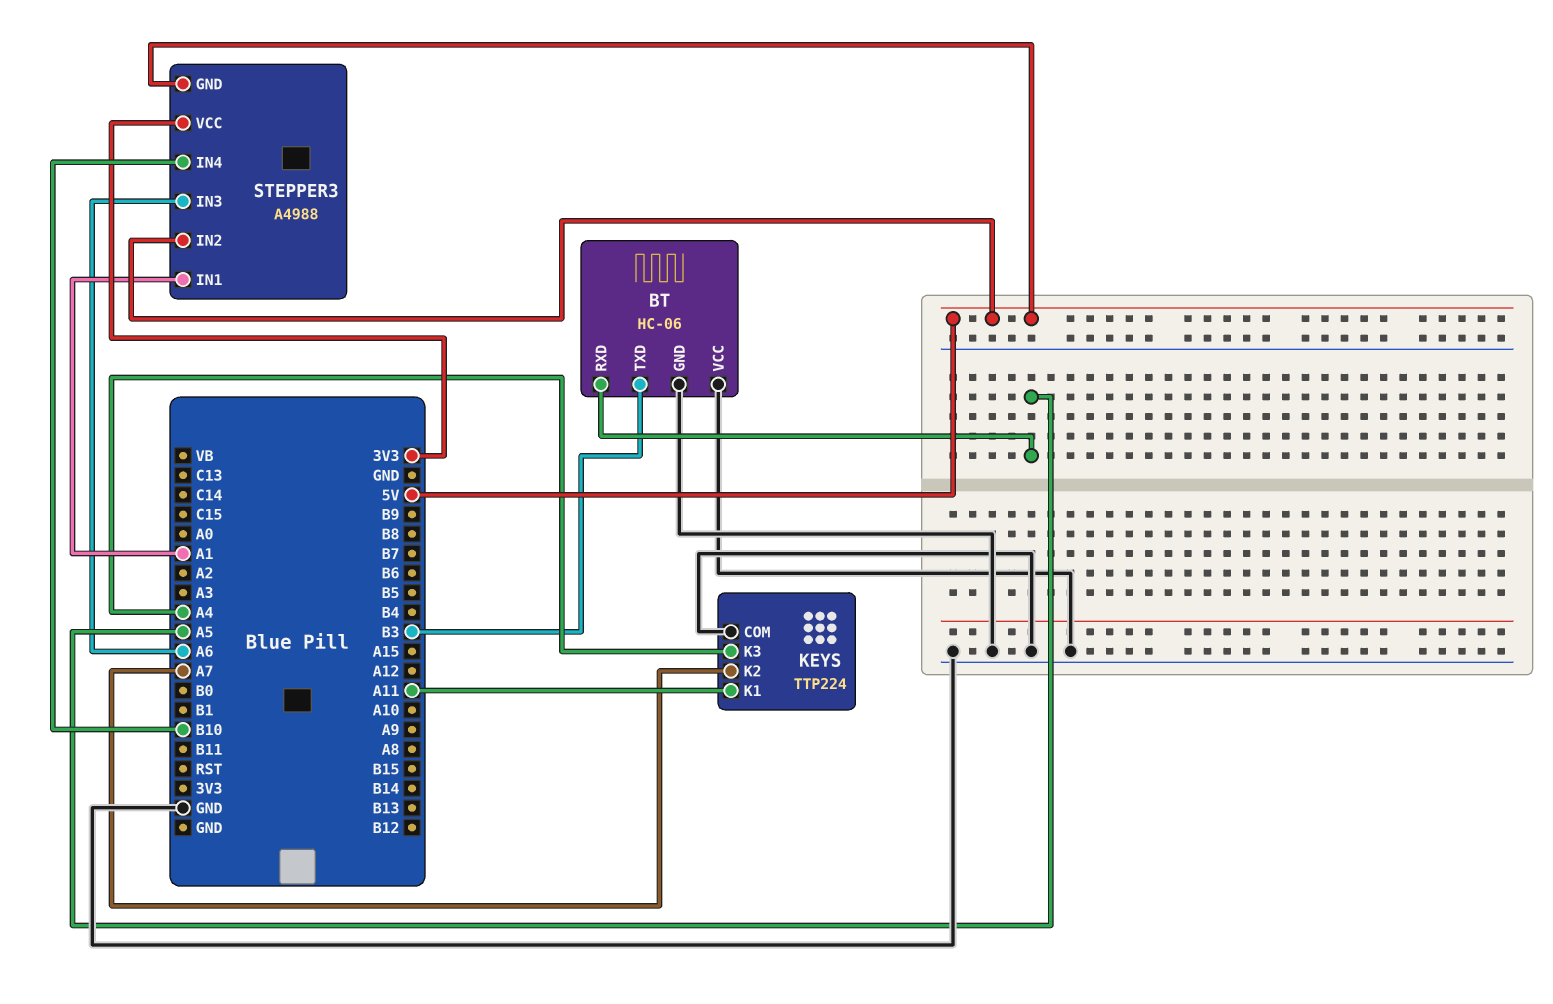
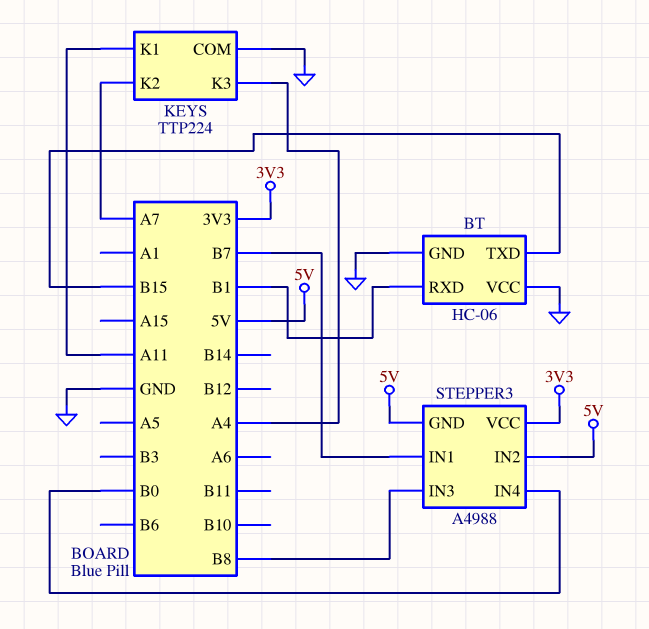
BT pin RXD: A5 -> B1
BT pin TXD: B3 -> B15
STEPPER3 pin IN1: A1 -> B7
STEPPER3 pin IN3: A6 -> B8
STEPPER3 pin IN4: B10 -> B0

